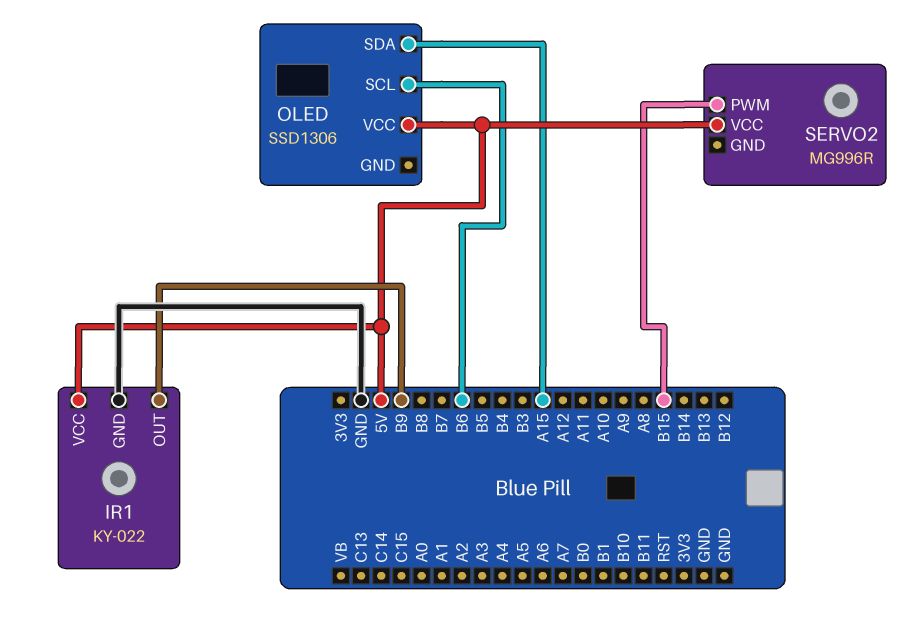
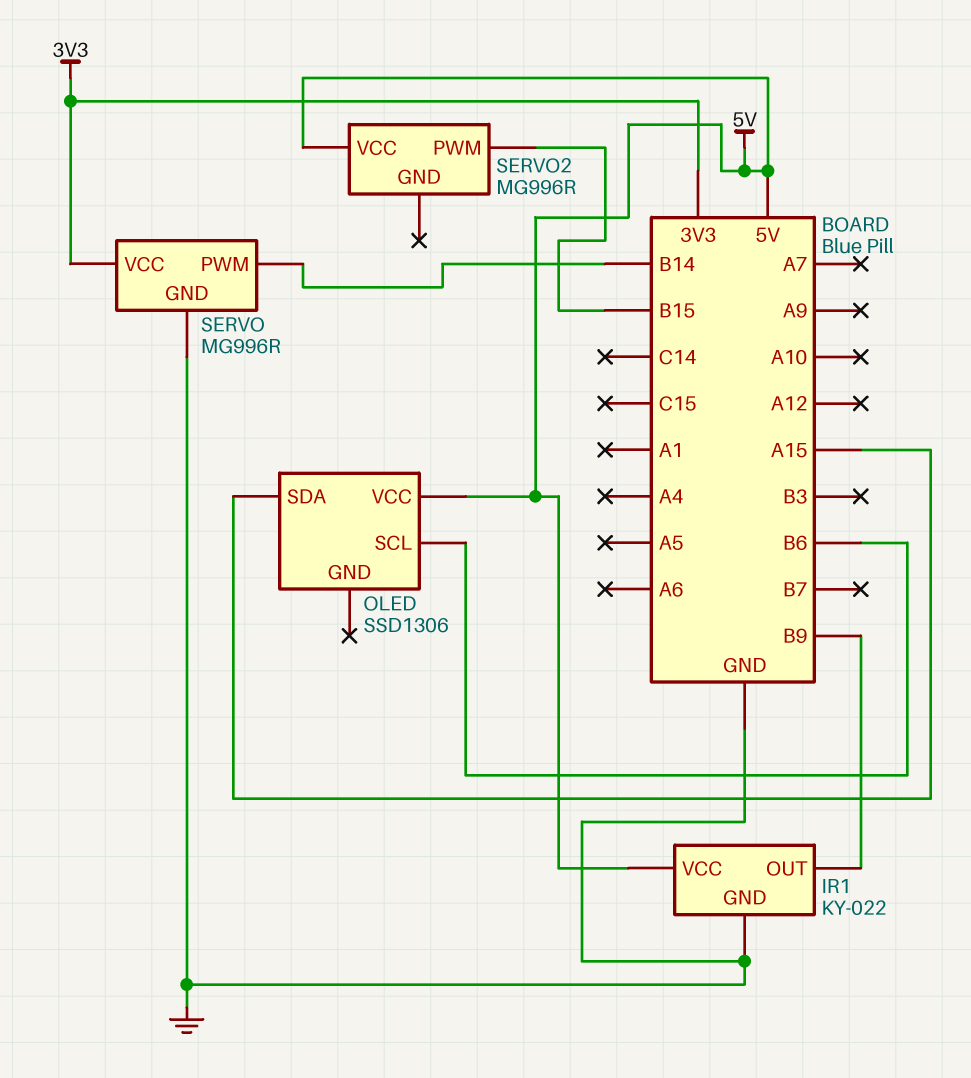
SERVO: none -> MG996R
SERVO pin GND: none -> GND
SERVO pin PWM: none -> B14
SERVO pin VCC: none -> 3V3

